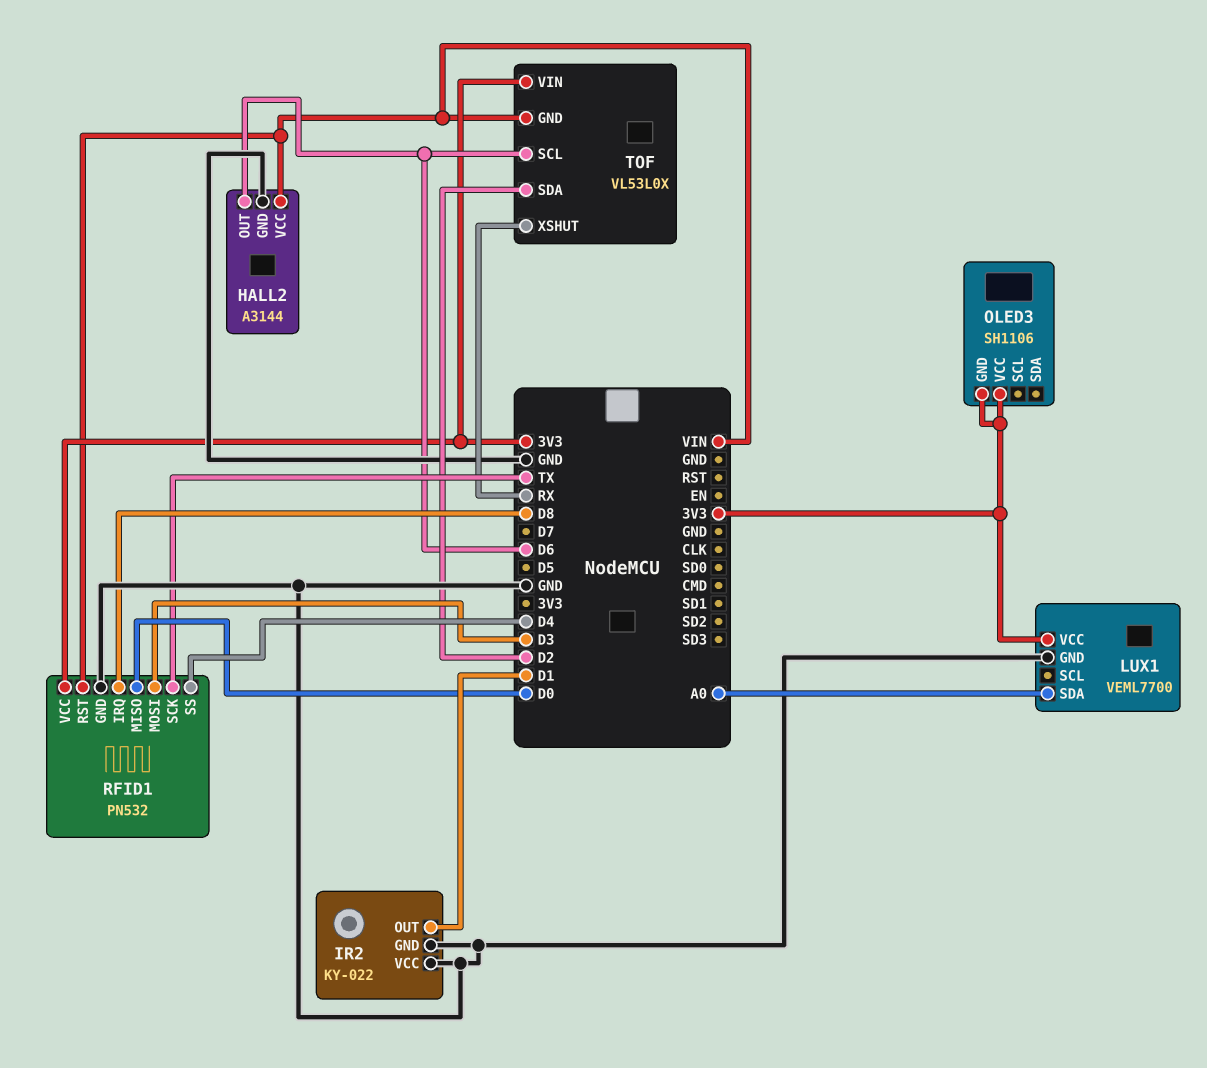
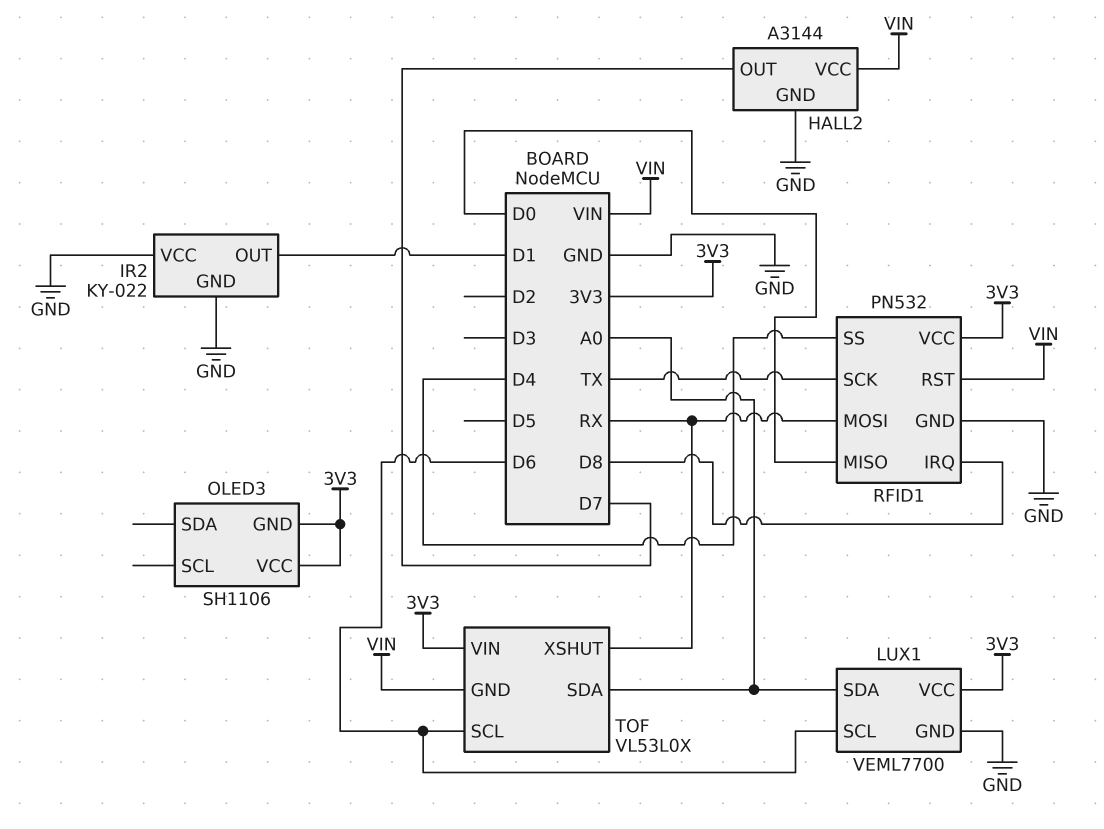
HALL2 pin OUT: D6 -> D7
LUX1 pin SCL: none -> D6
RFID1 pin MOSI: D3 -> RX
TOF pin SDA: D2 -> A0

